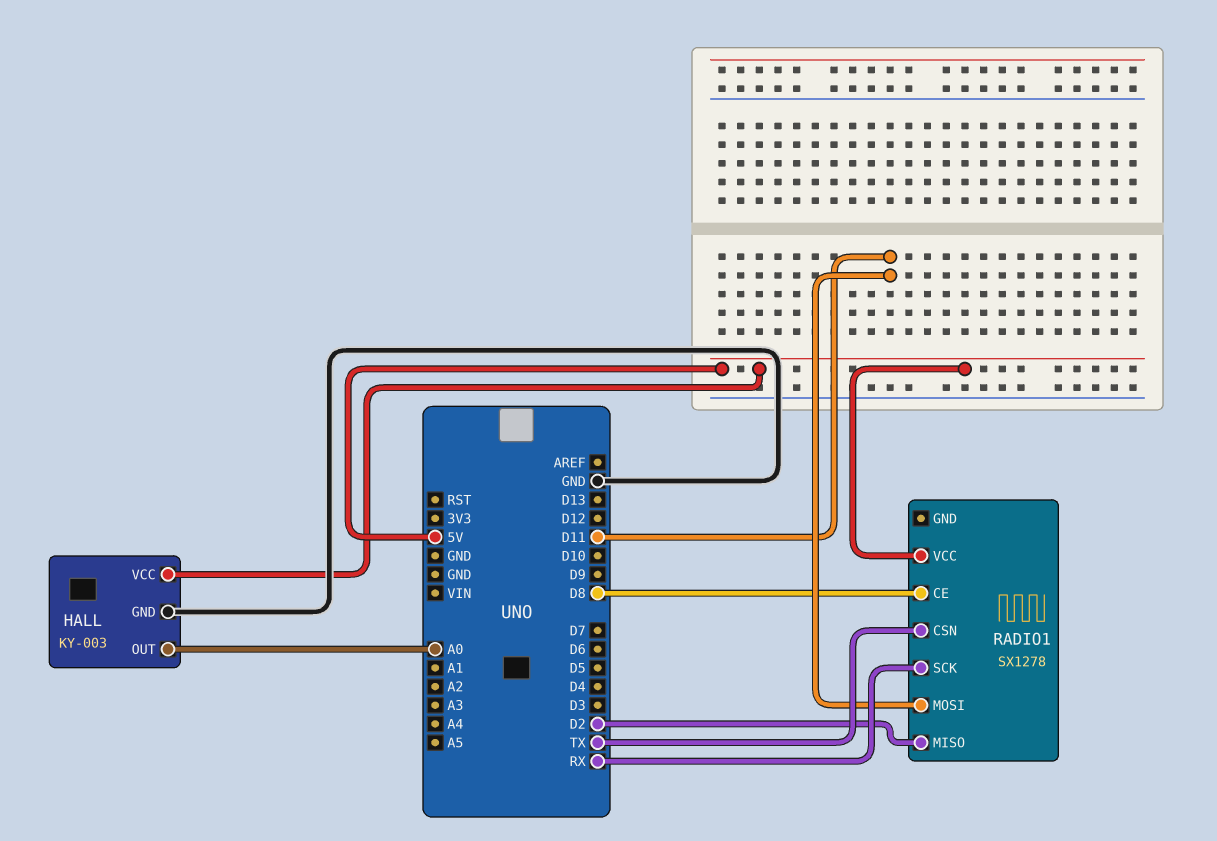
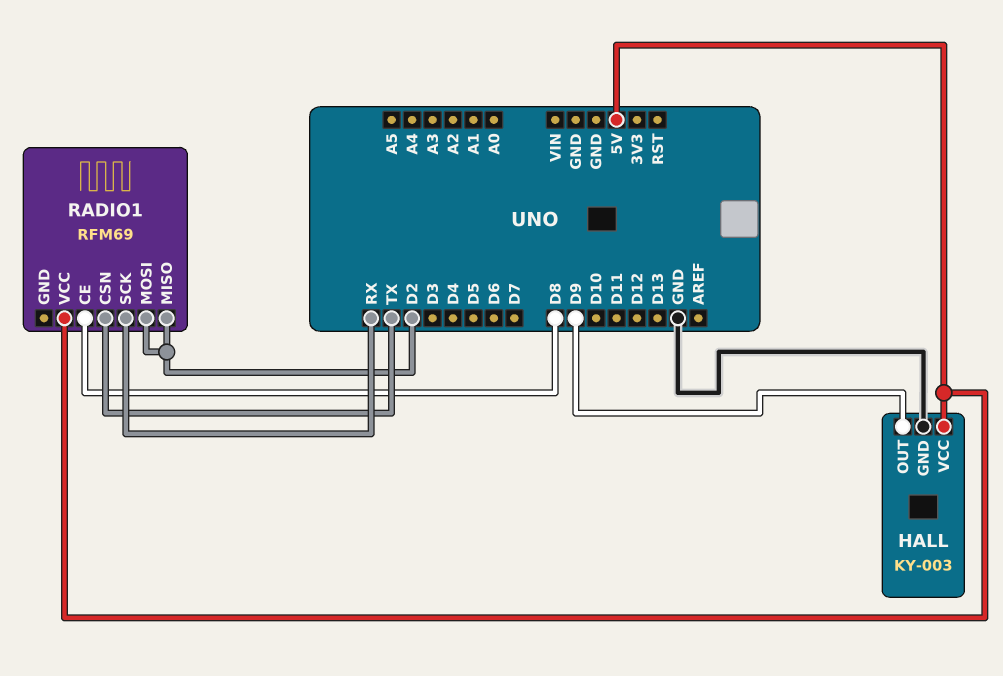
HALL pin OUT: A0 -> D9
RADIO1: SX1278 -> RFM69
RADIO1 pin MOSI: D11 -> D2

